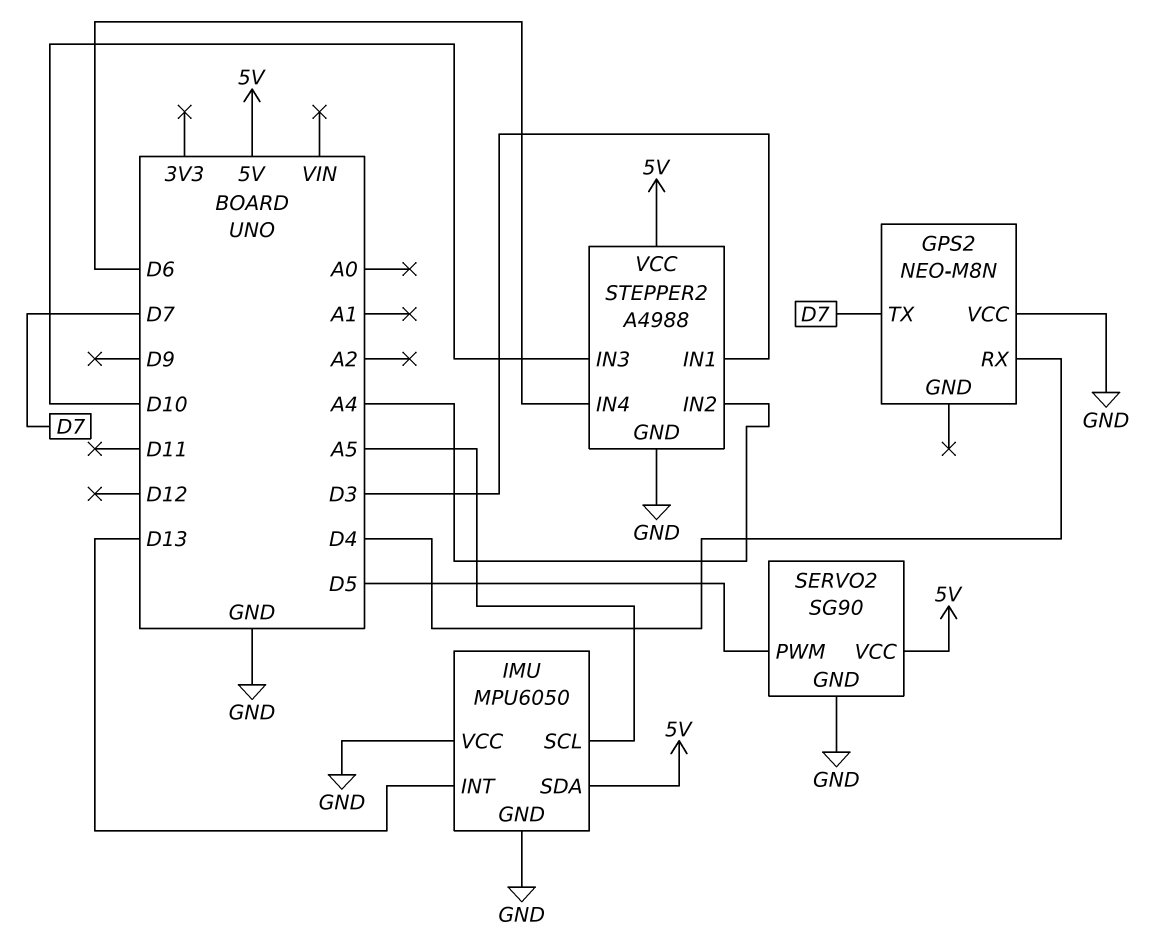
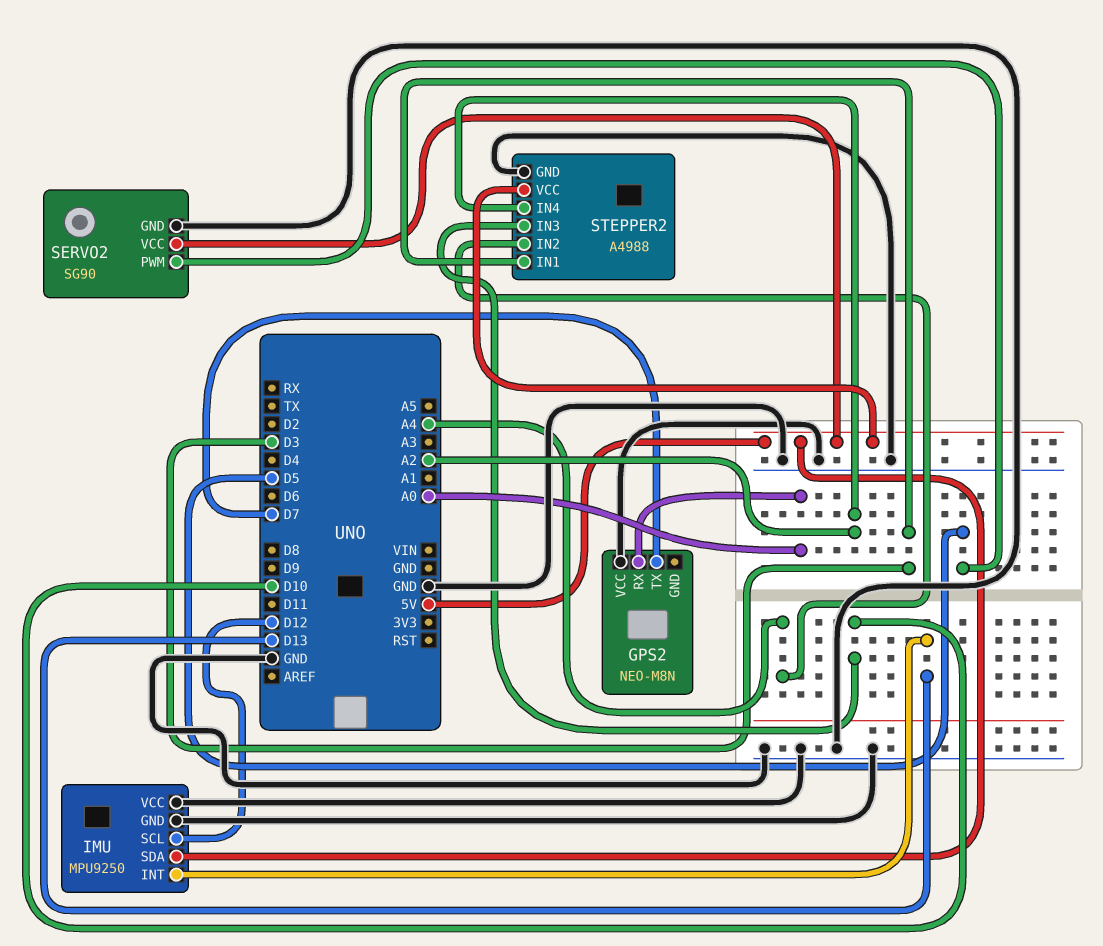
GPS2 pin RX: D4 -> A0
IMU: MPU6050 -> MPU9250
IMU pin SCL: A5 -> D12
STEPPER2 pin IN4: D6 -> A2

